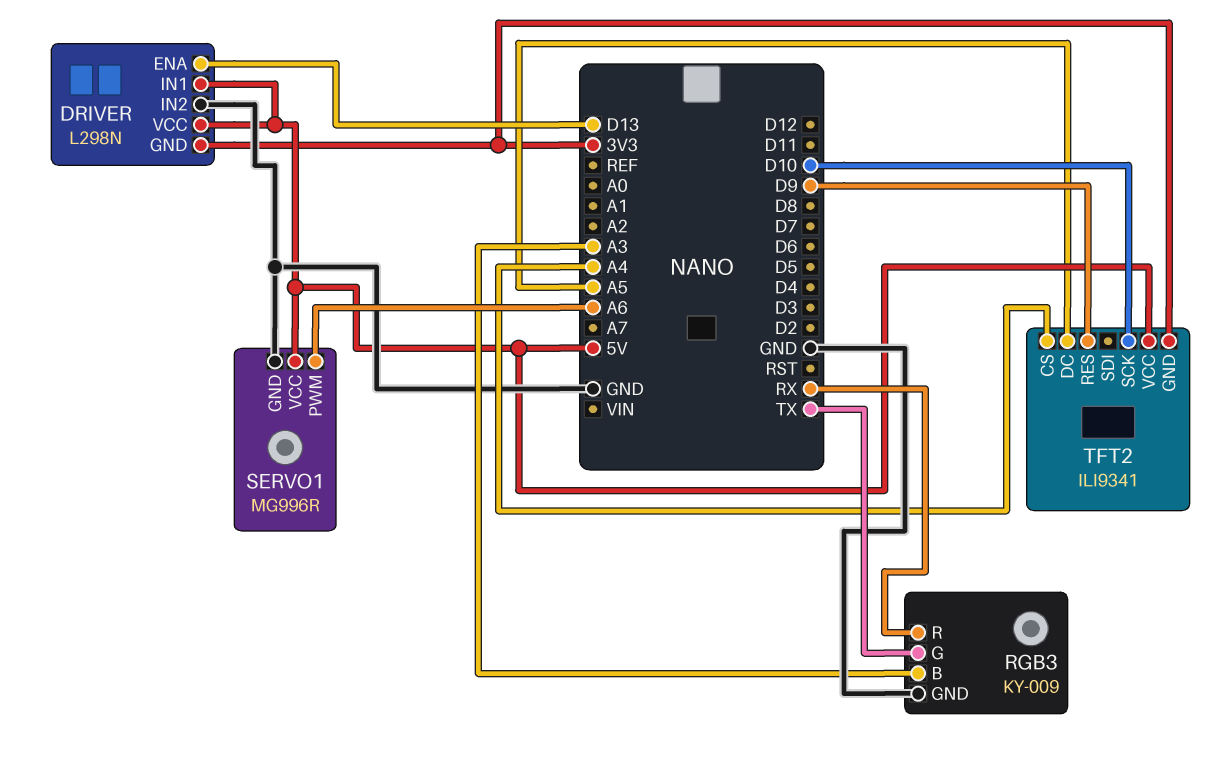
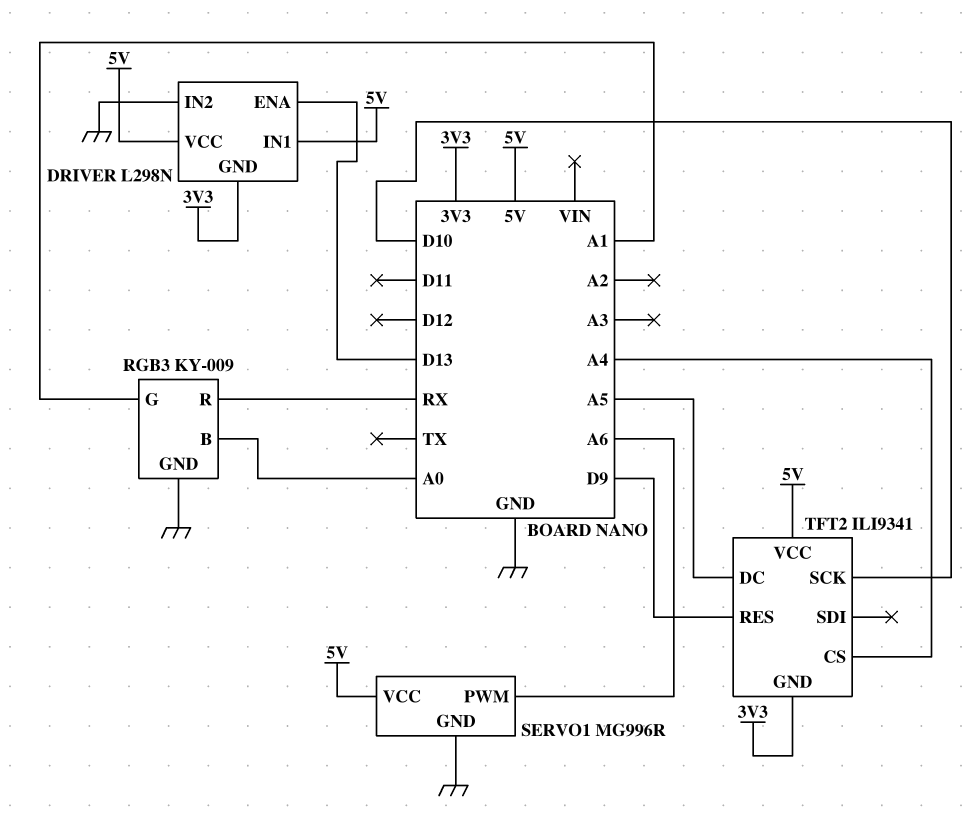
RGB3 pin B: A3 -> A0
RGB3 pin G: TX -> A1

